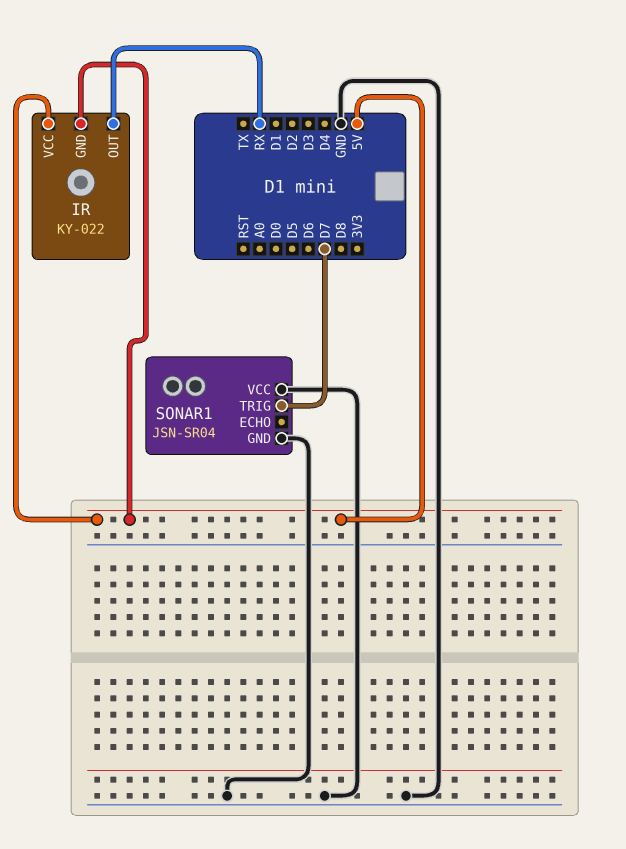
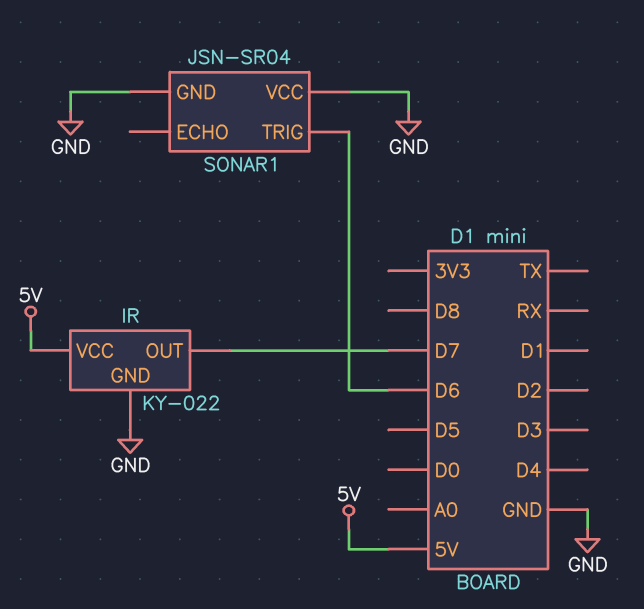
IR pin GND: 5V -> GND
IR pin OUT: RX -> D7
SONAR1 pin TRIG: D7 -> D6

